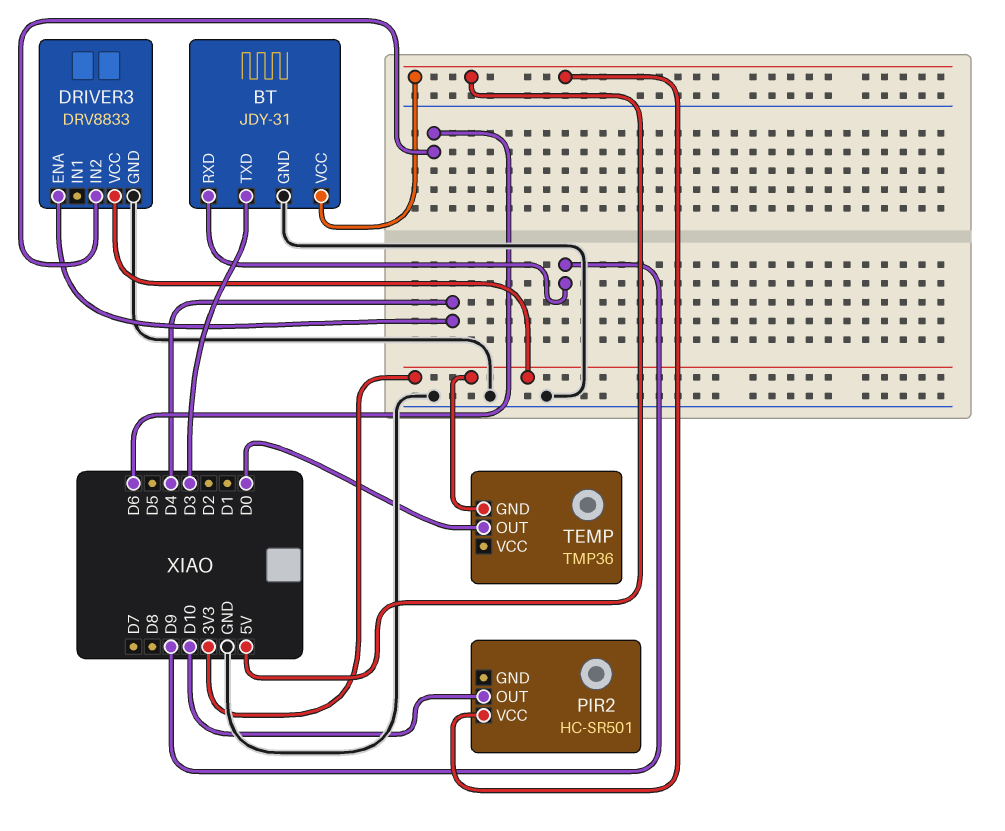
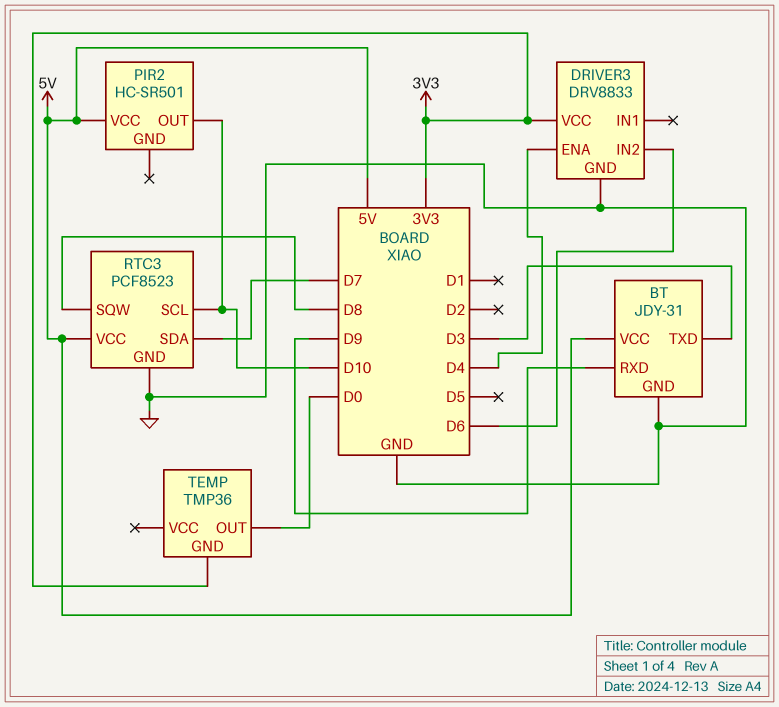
RTC3: none -> PCF8523
RTC3 pin GND: none -> GND
RTC3 pin SCL: none -> D10
RTC3 pin SDA: none -> D7
RTC3 pin SQW: none -> D8
RTC3 pin VCC: none -> 5V

